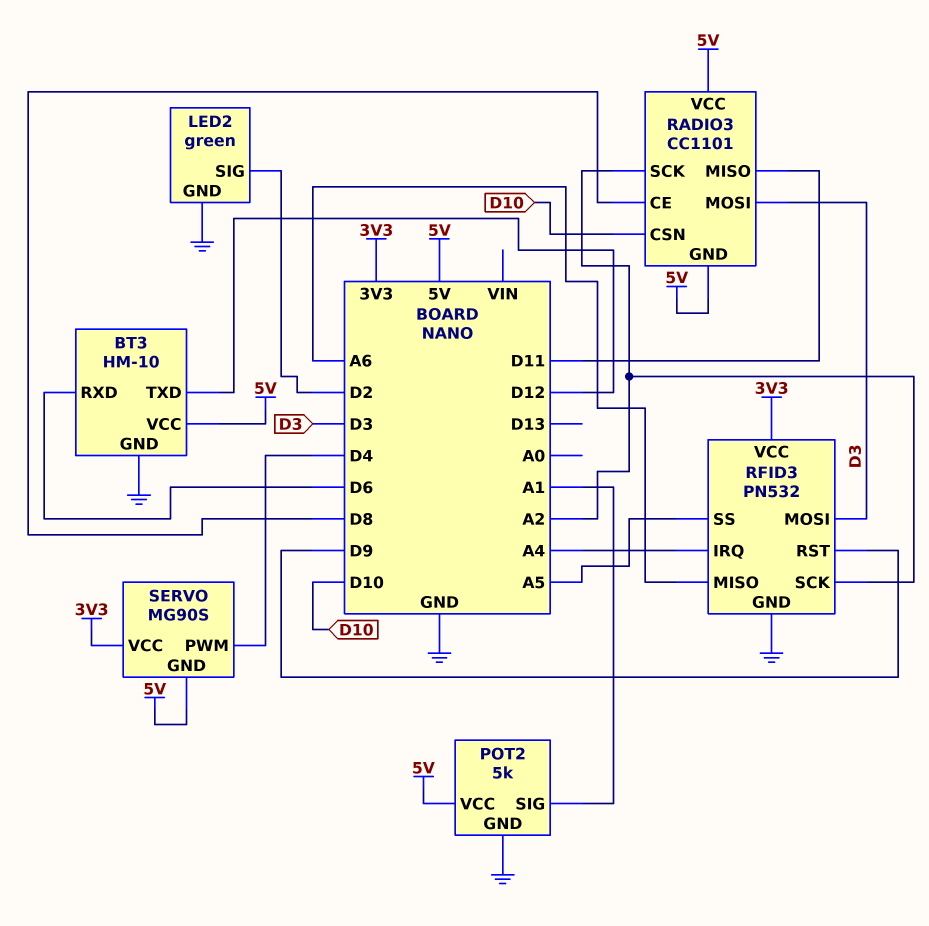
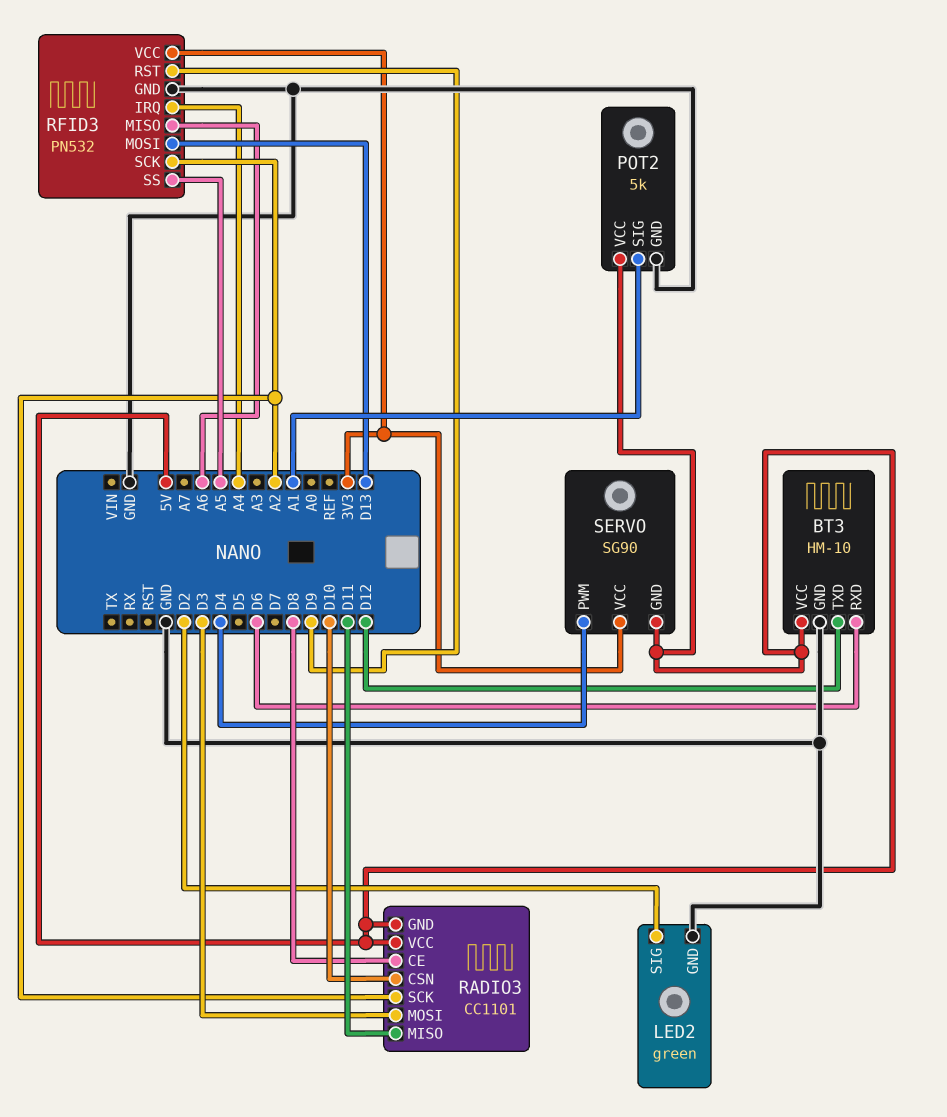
RFID3 pin MOSI: D3 -> D13
SERVO: MG90S -> SG90

